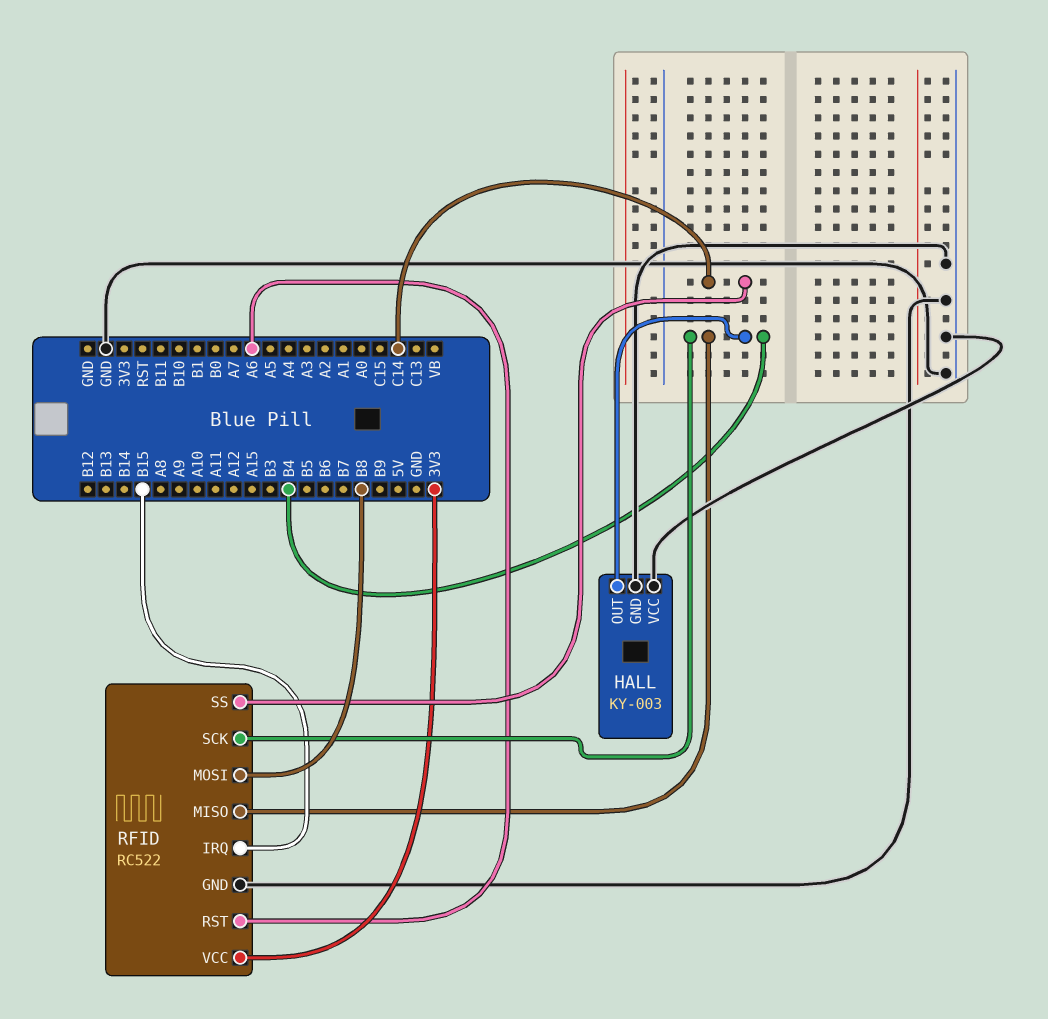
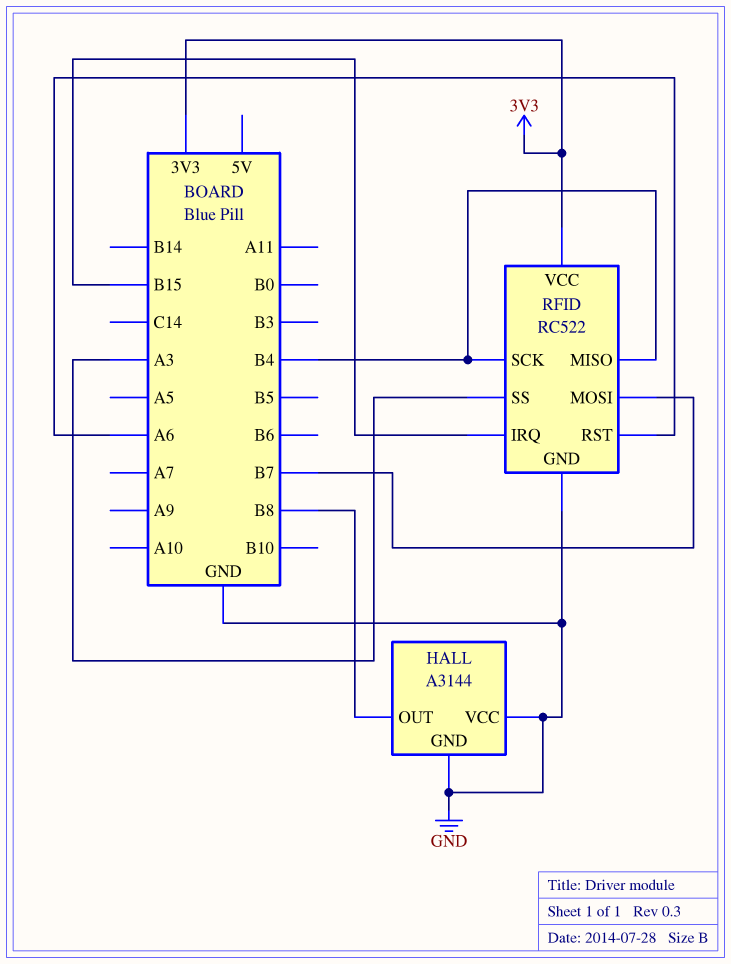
HALL: KY-003 -> A3144
HALL pin OUT: B4 -> B8
RFID pin MOSI: B8 -> B7
RFID pin SS: C14 -> A3

